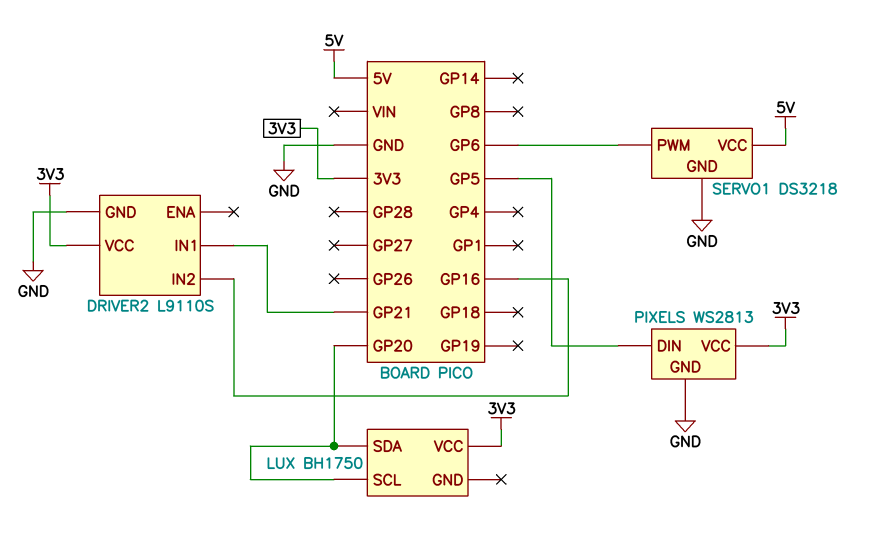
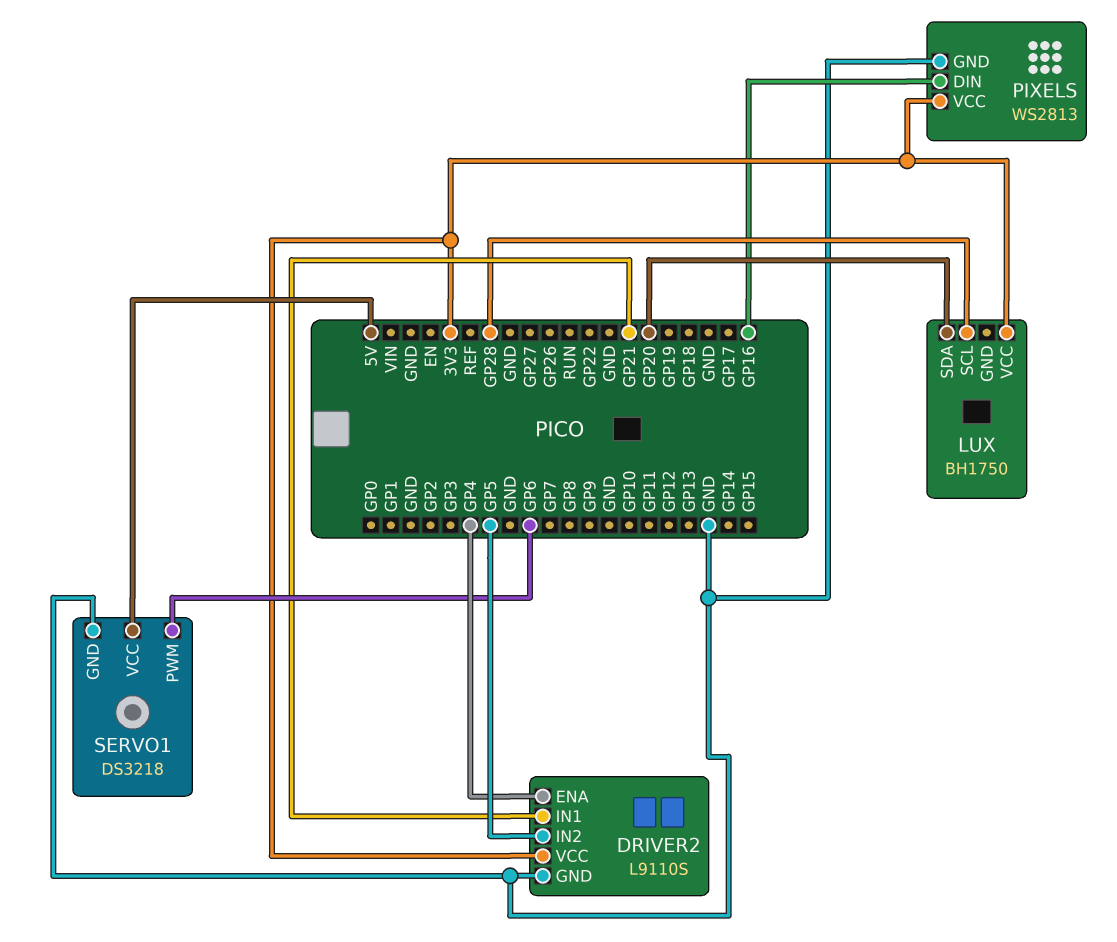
DRIVER2 pin ENA: none -> GP4
DRIVER2 pin IN2: GP16 -> GP5
LUX pin SCL: GP20 -> GP28
PIXELS pin DIN: GP5 -> GP16

